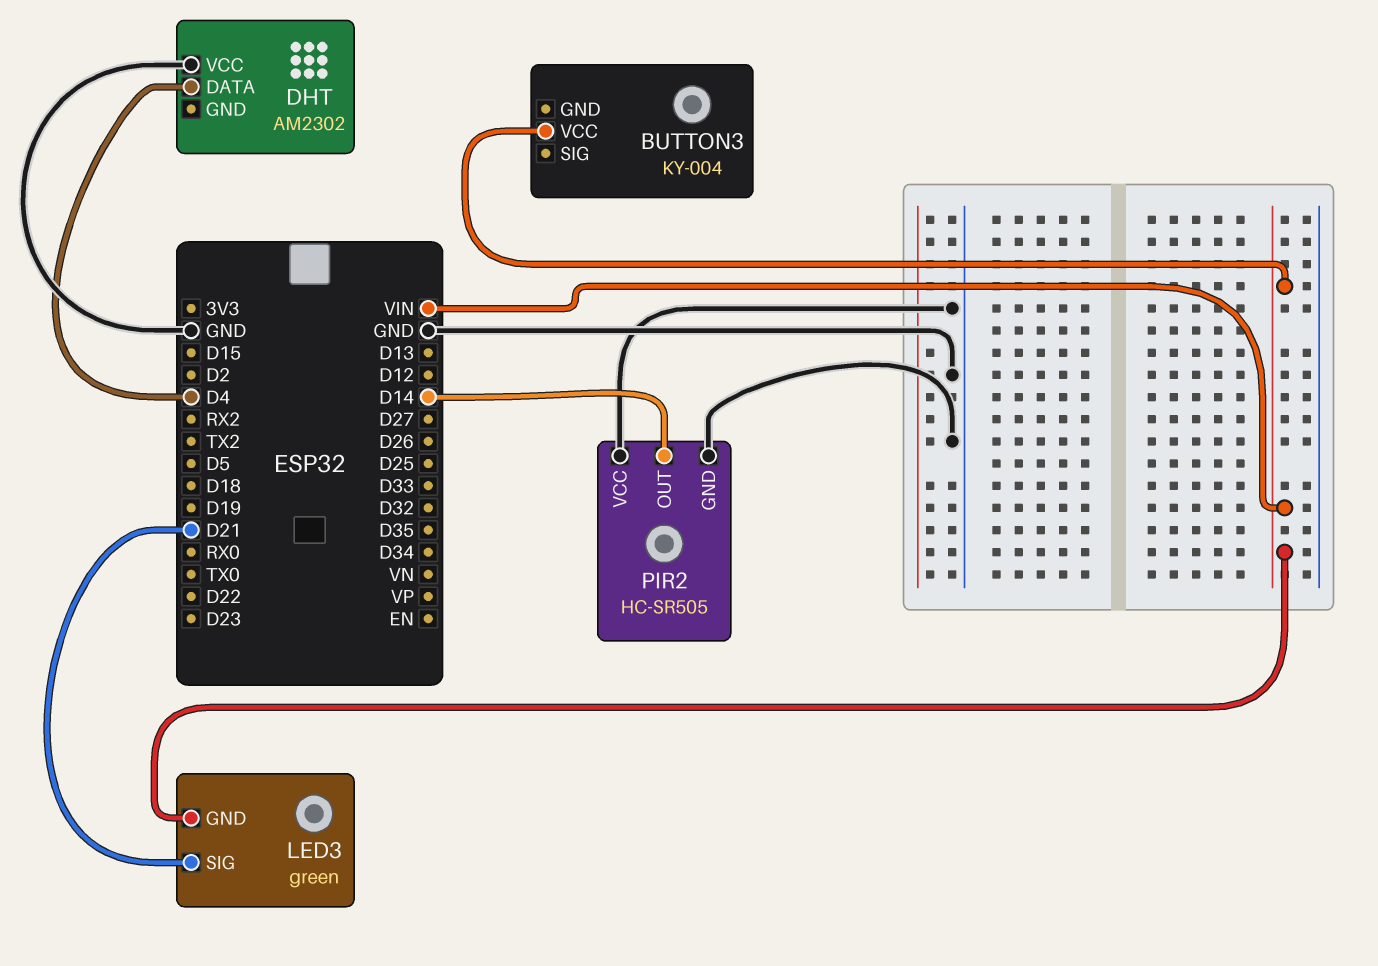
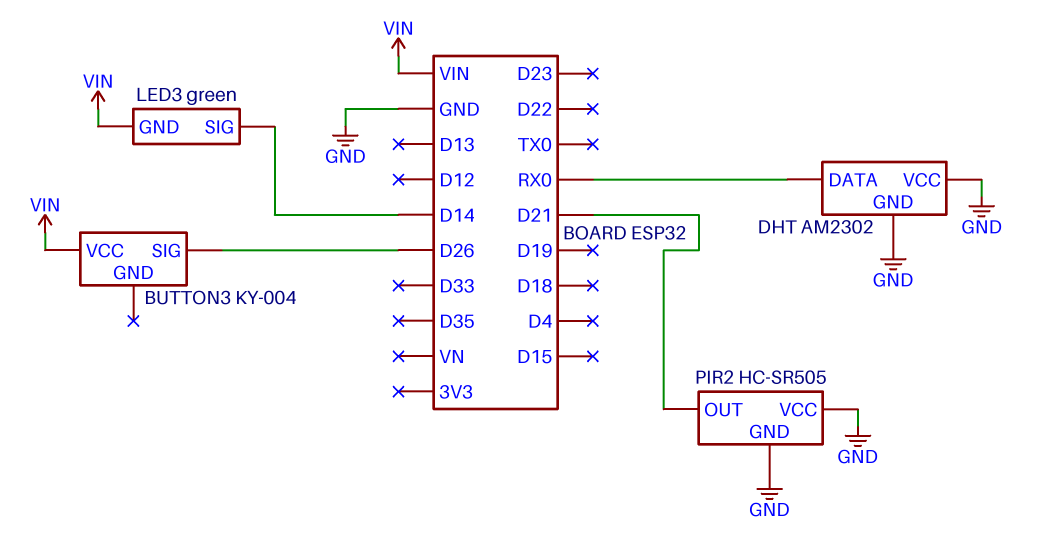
BUTTON3 pin SIG: none -> D26
DHT pin DATA: D4 -> RX0
DHT pin GND: none -> GND
LED3 pin SIG: D21 -> D14
PIR2 pin OUT: D14 -> D21

